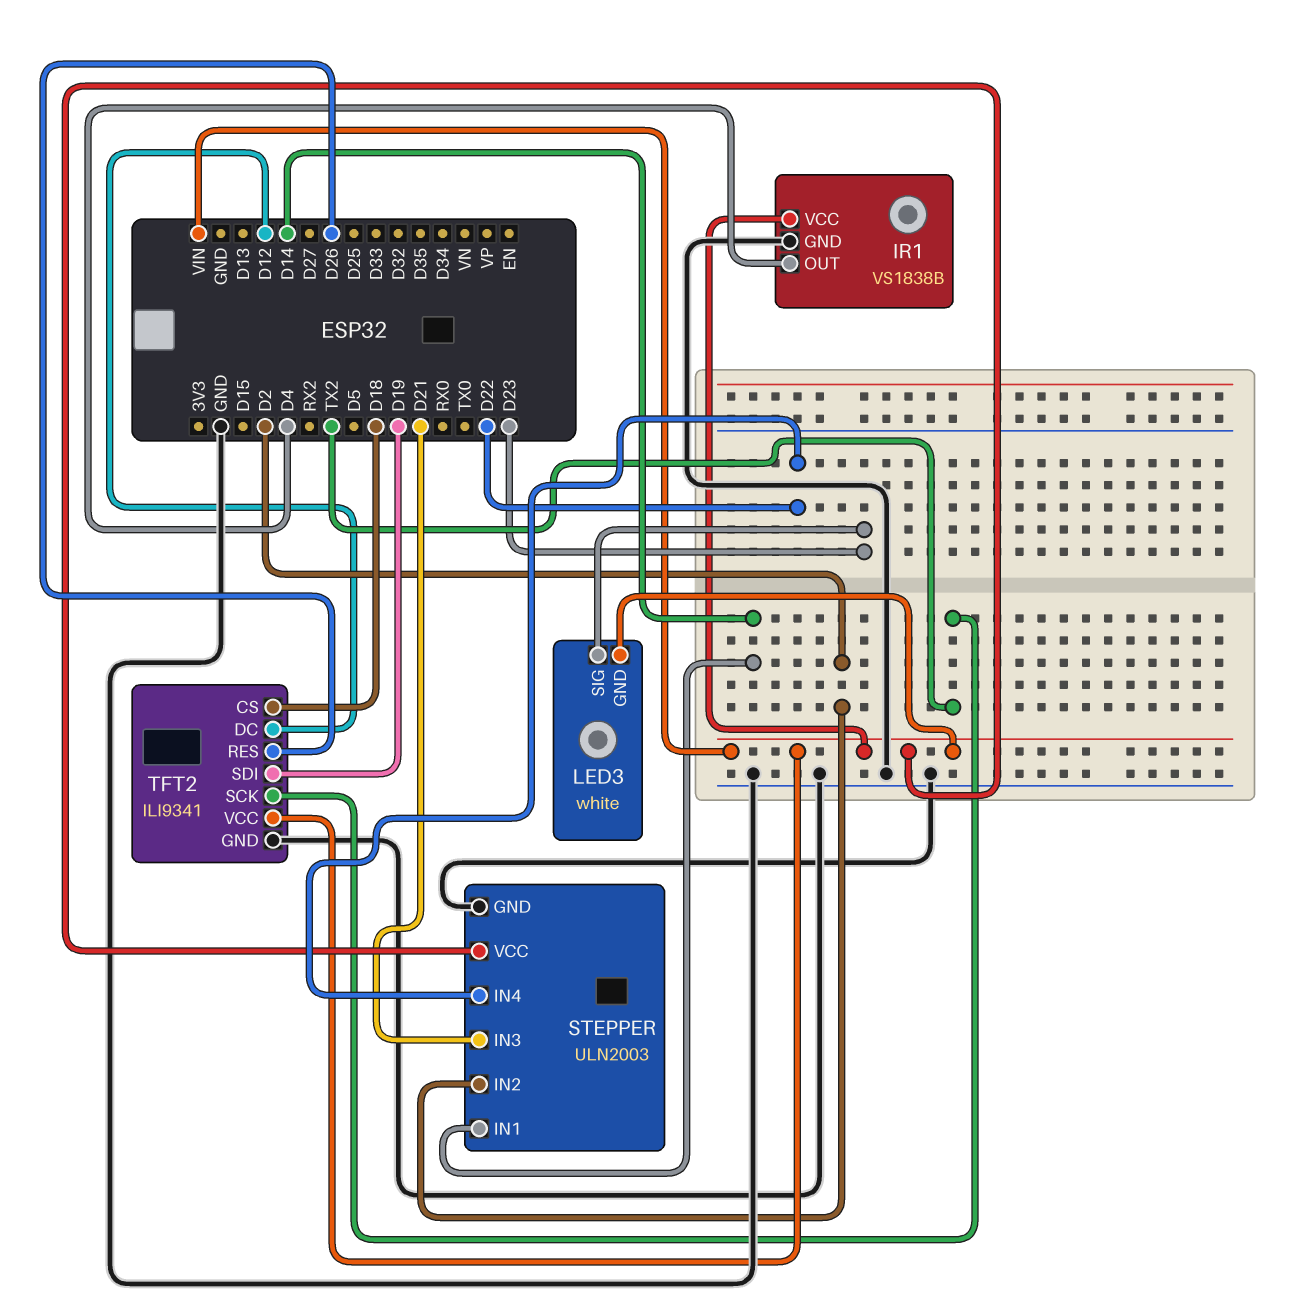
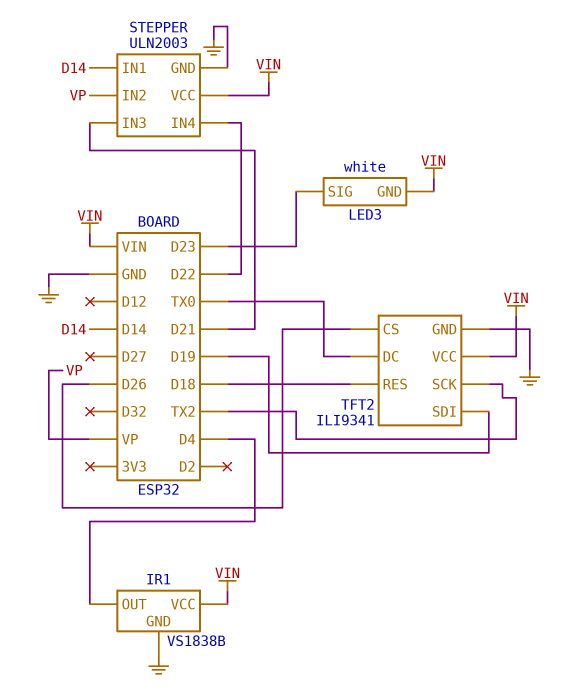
STEPPER pin IN2: D2 -> VP
TFT2 pin CS: D18 -> D26
TFT2 pin DC: D12 -> TX0
TFT2 pin RES: D26 -> D18

